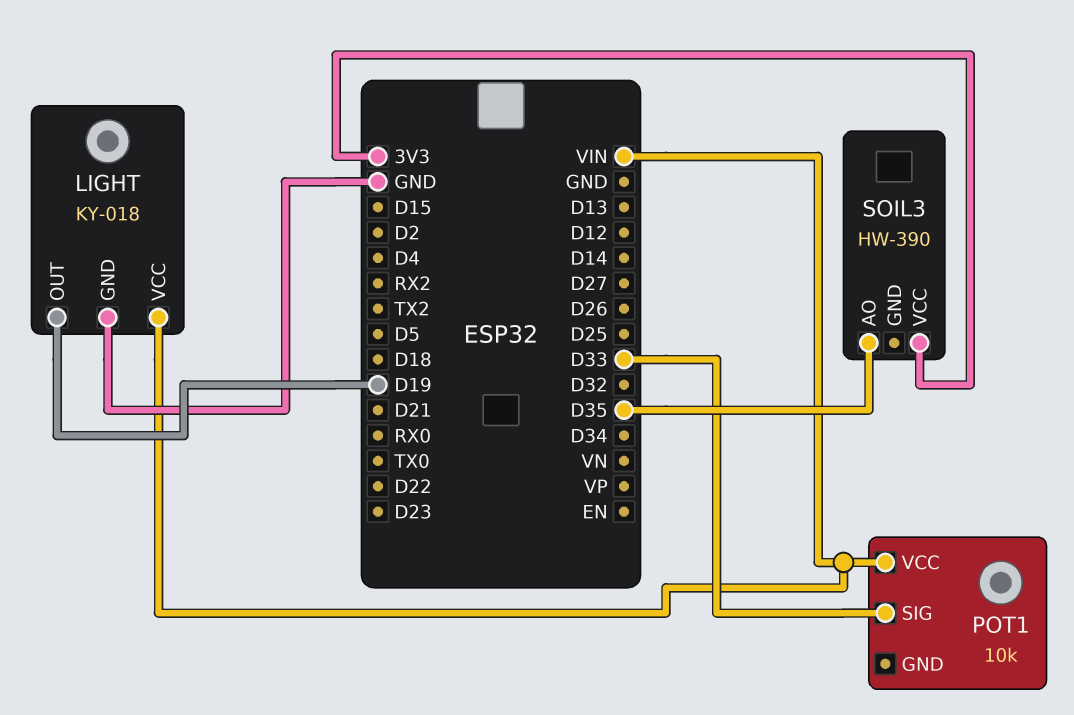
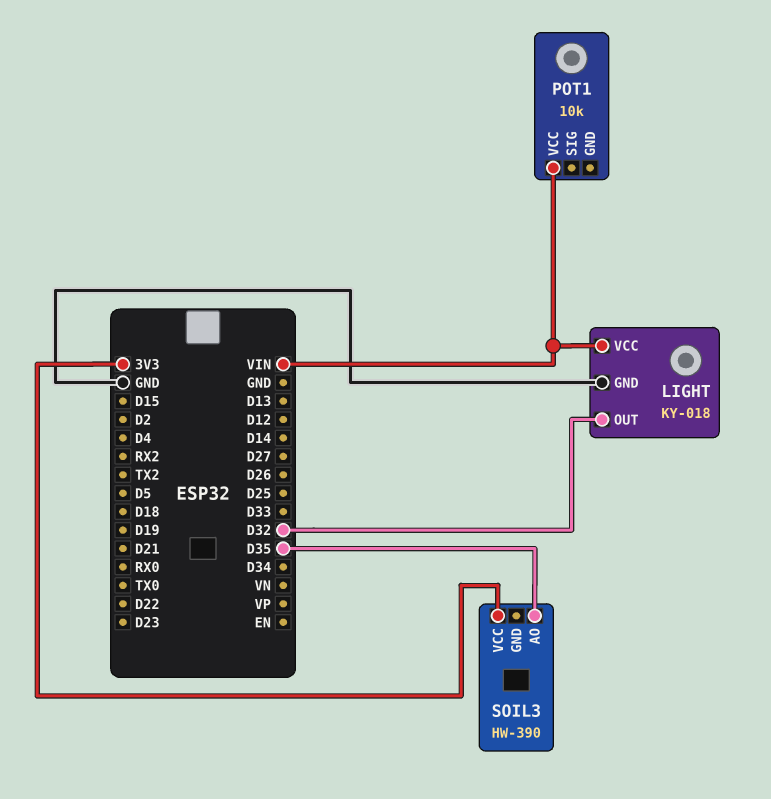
LIGHT pin OUT: D19 -> D32
POT1 pin SIG: D33 -> none

